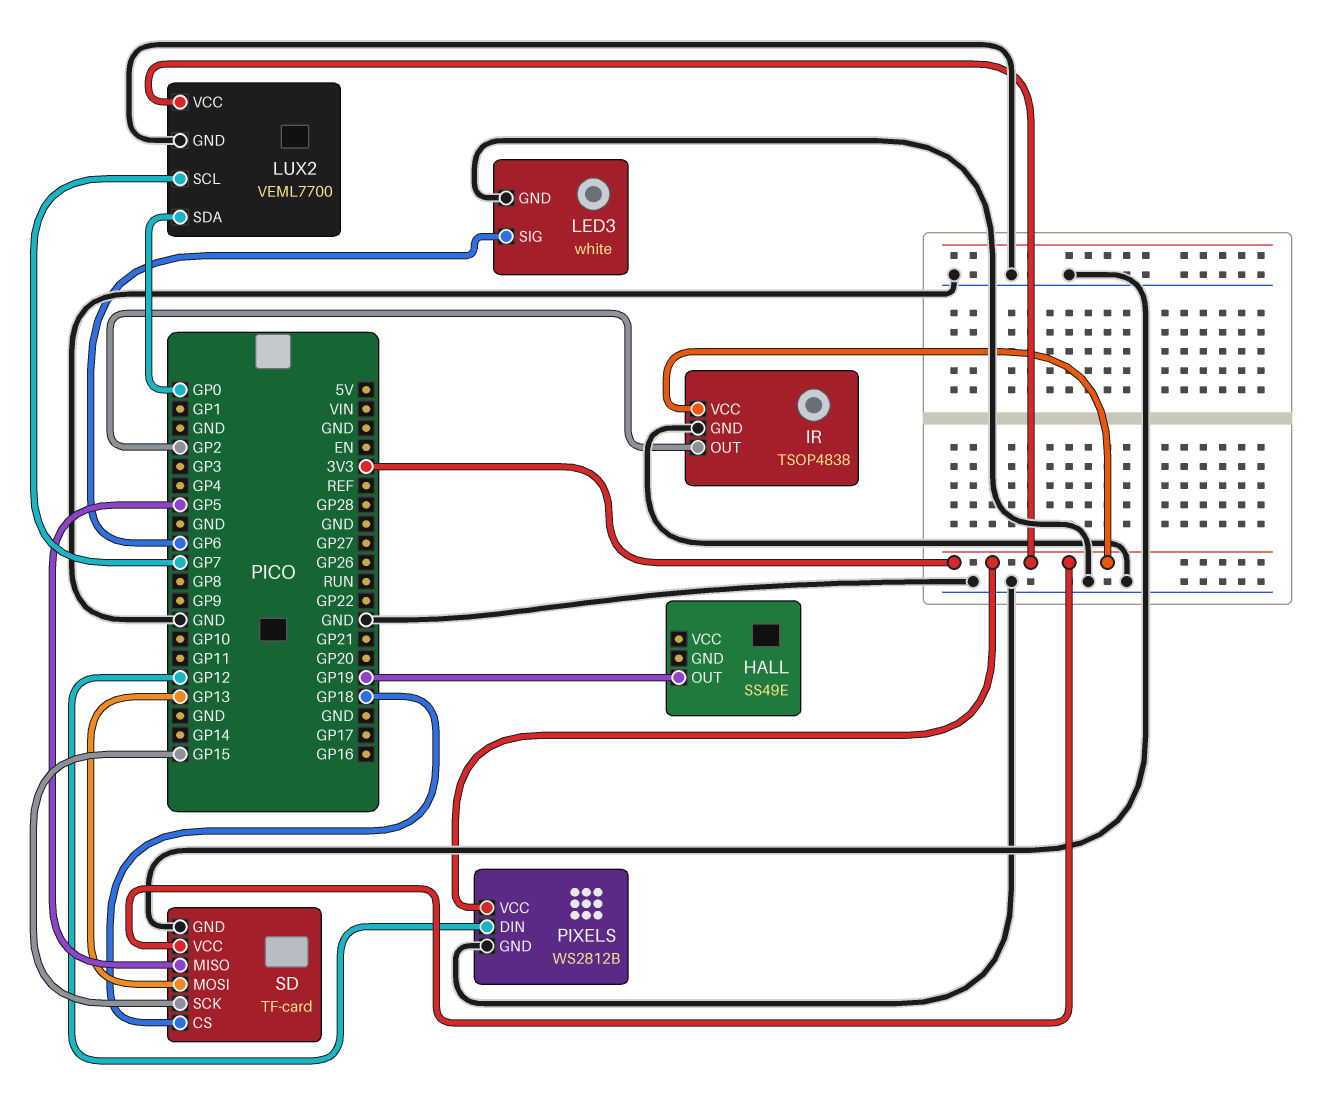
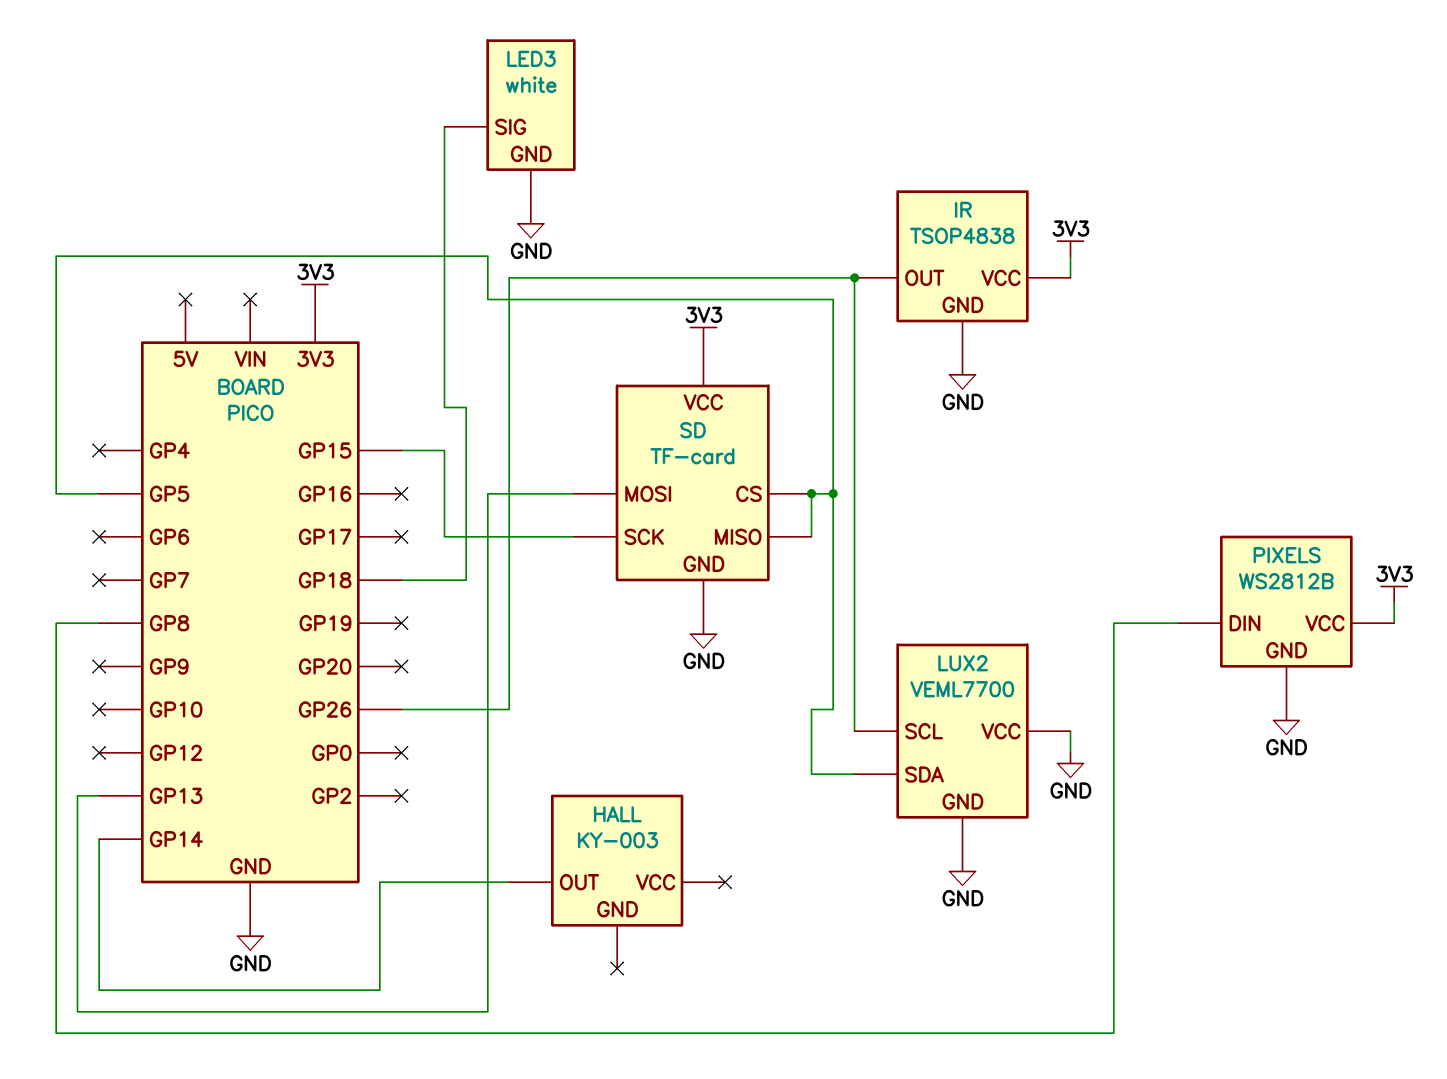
HALL: SS49E -> KY-003
HALL pin OUT: GP19 -> GP14
IR pin OUT: GP2 -> GP26
LED3 pin SIG: GP6 -> GP18
LUX2 pin SCL: GP7 -> GP26
LUX2 pin SDA: GP0 -> GP5
LUX2 pin VCC: 3V3 -> GND
PIXELS pin DIN: GP12 -> GP8
SD pin CS: GP18 -> GP5

